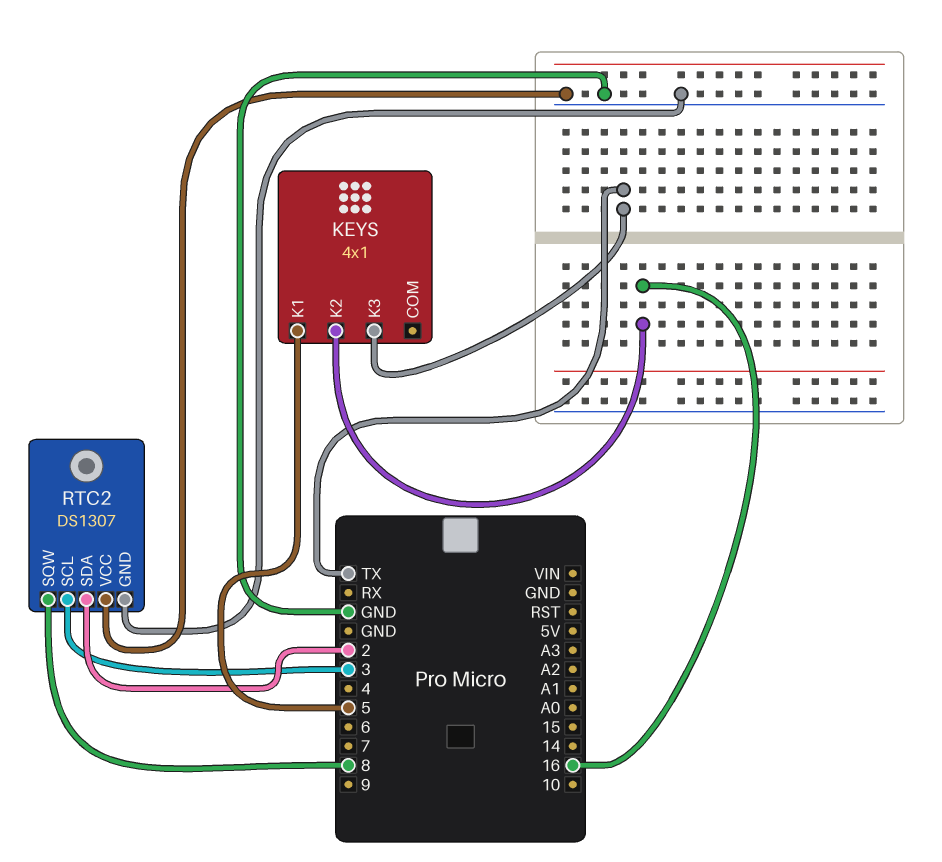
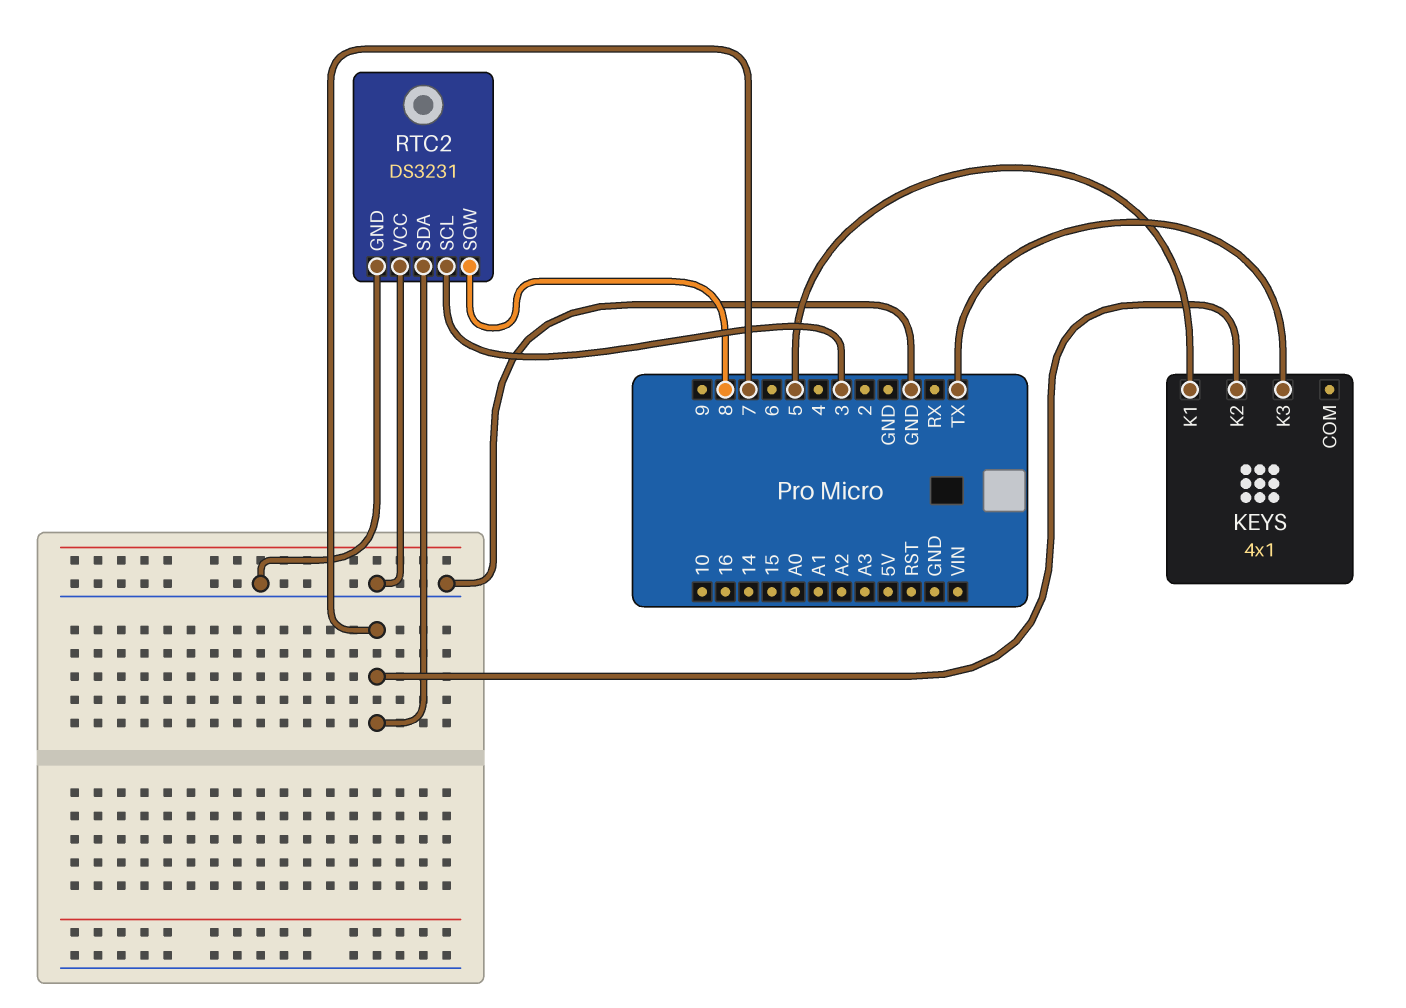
KEYS pin K2: 16 -> 7
RTC2: DS1307 -> DS3231
RTC2 pin SDA: 2 -> 7

